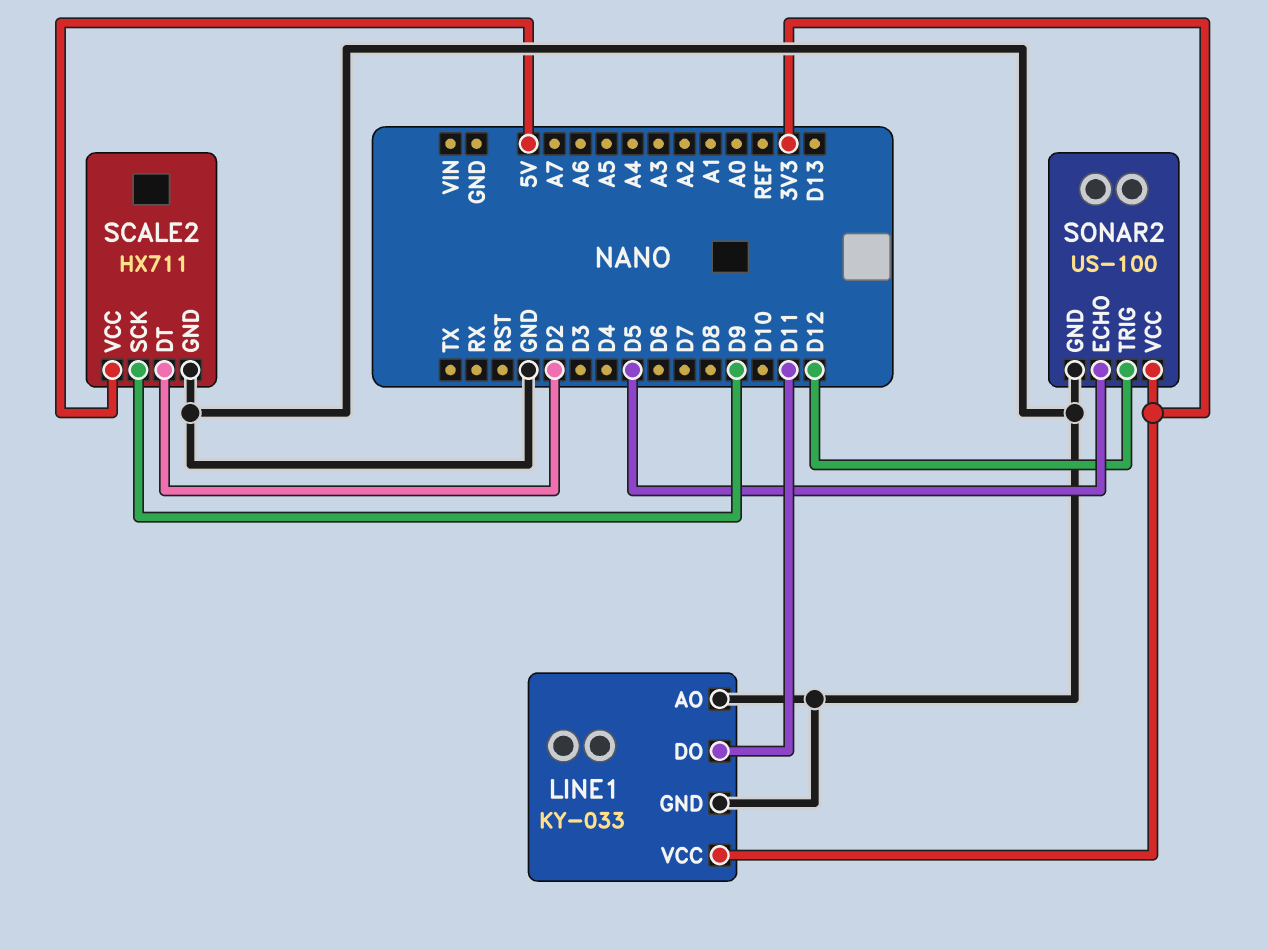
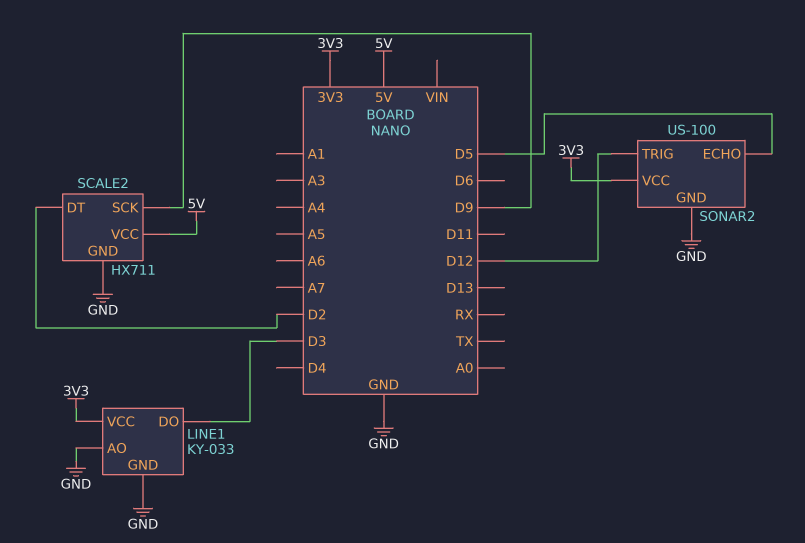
LINE1 pin DO: D11 -> D3

